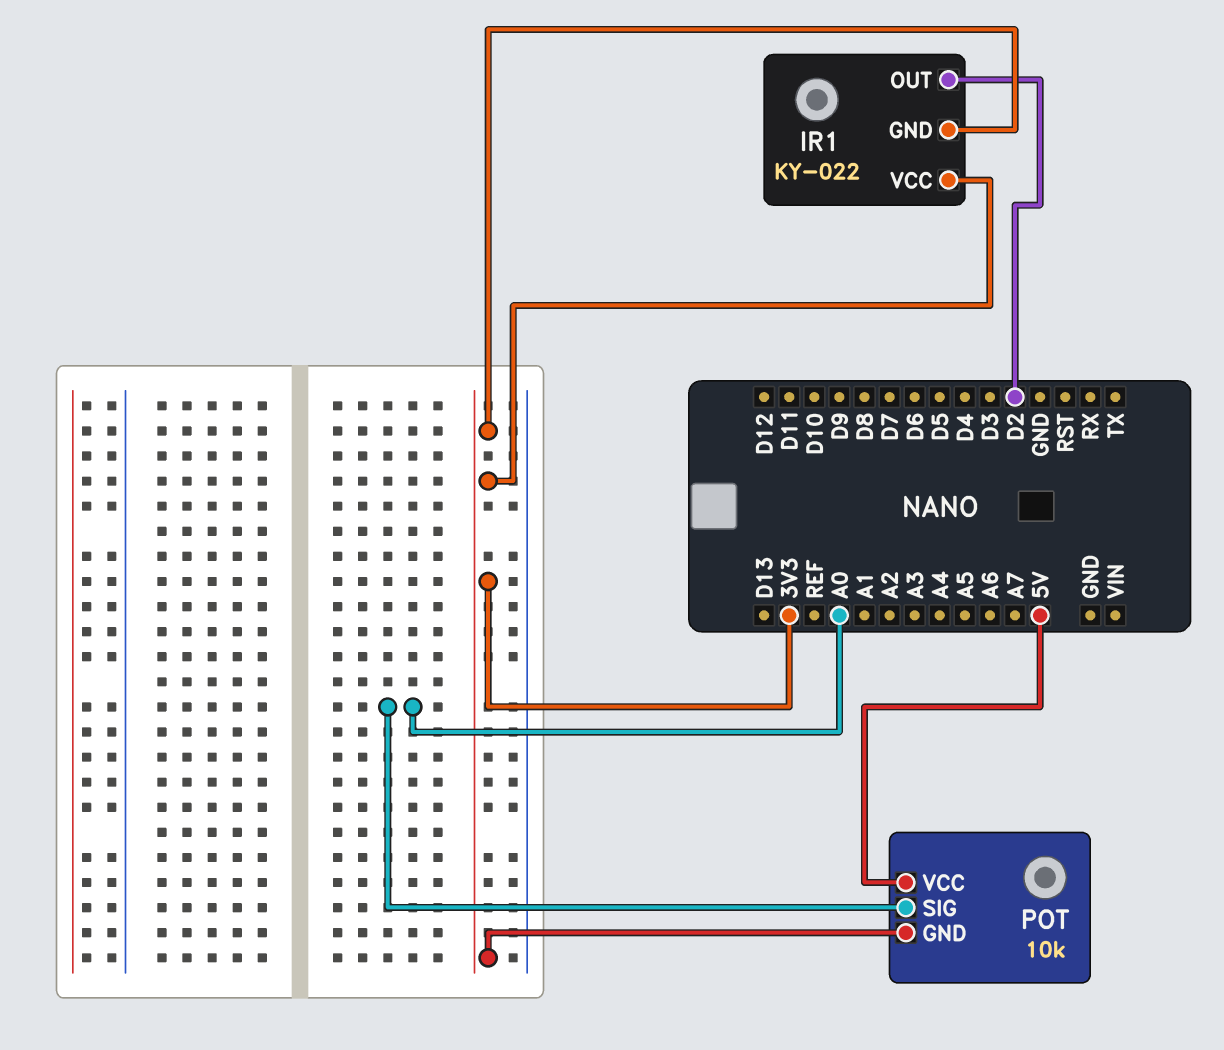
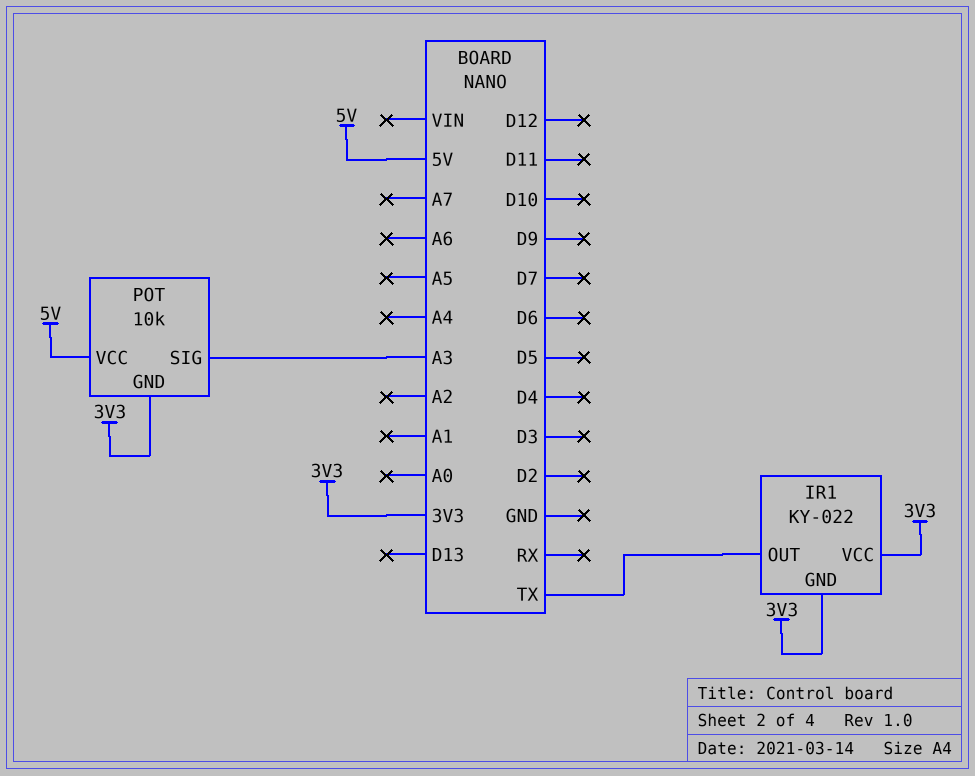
IR1 pin OUT: D2 -> TX
POT pin SIG: A0 -> A3

